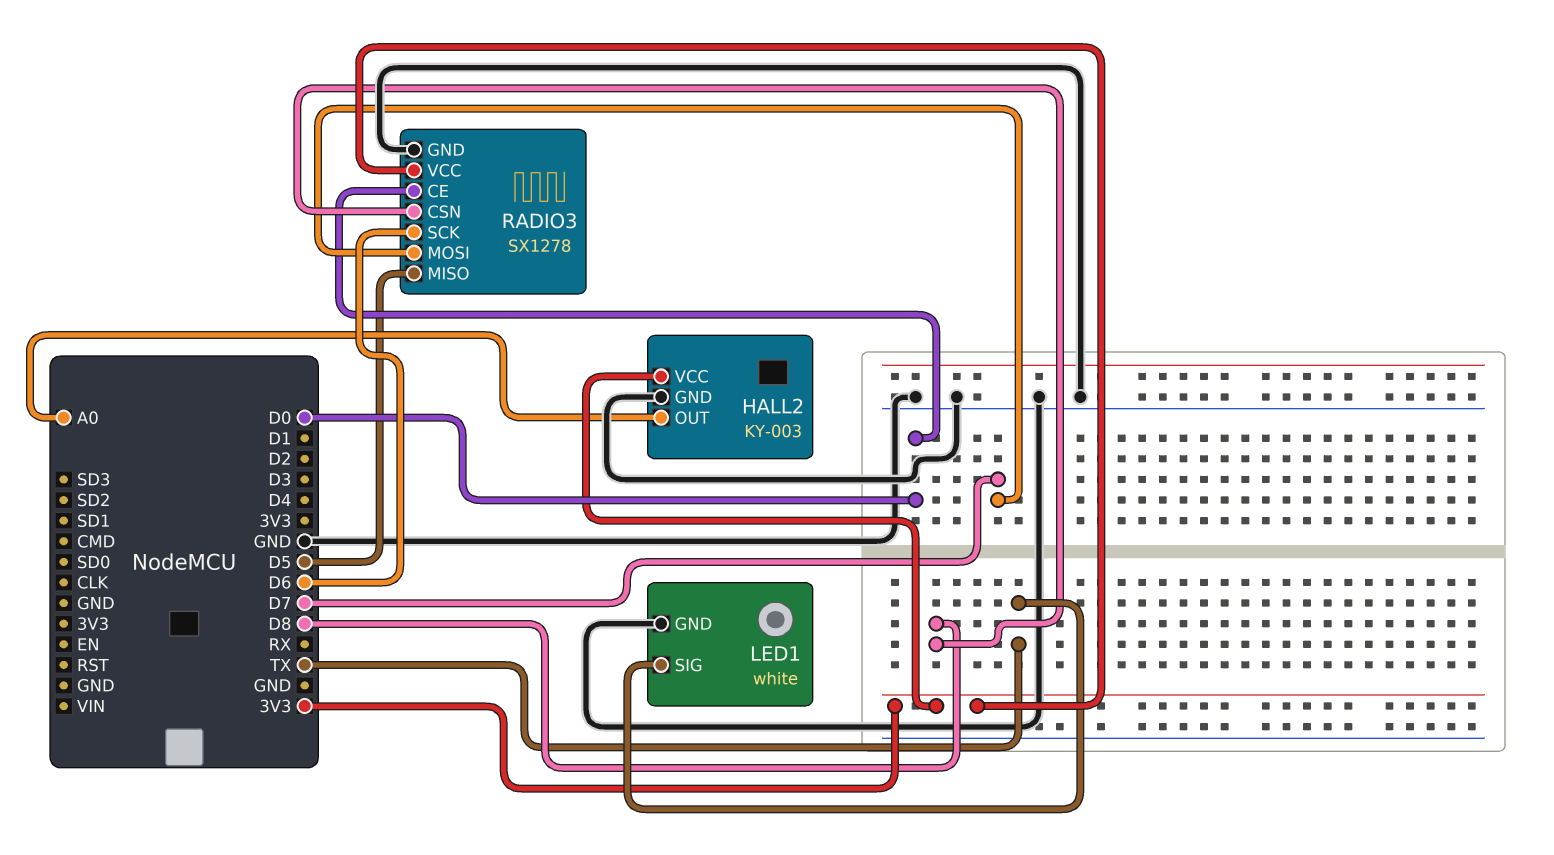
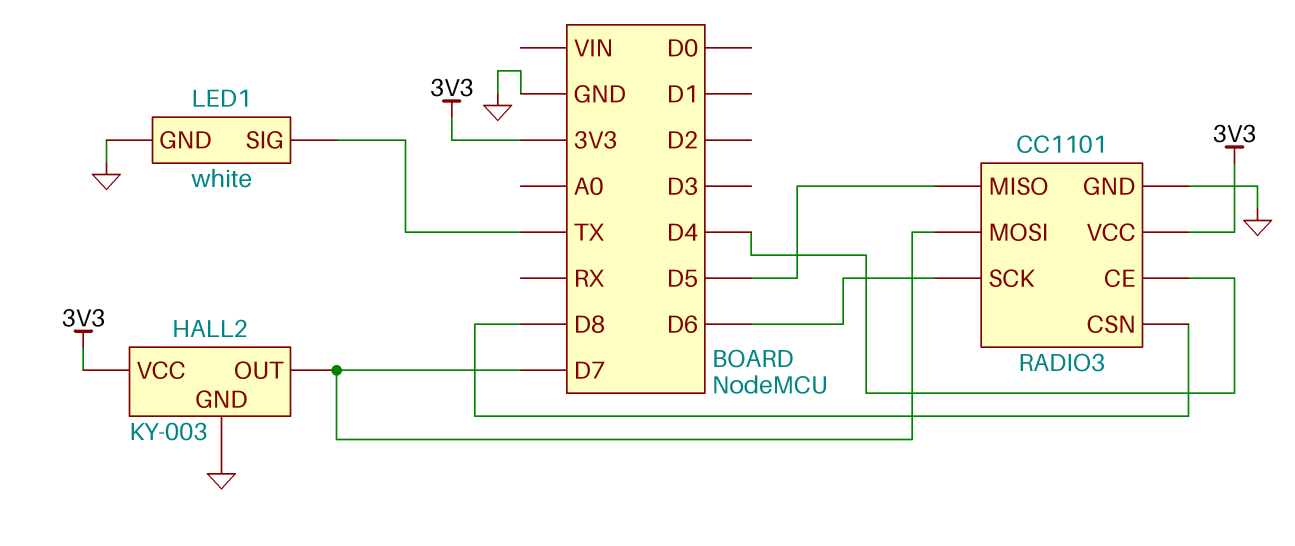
HALL2 pin OUT: A0 -> D7
RADIO3: SX1278 -> CC1101
RADIO3 pin CE: D0 -> D4

